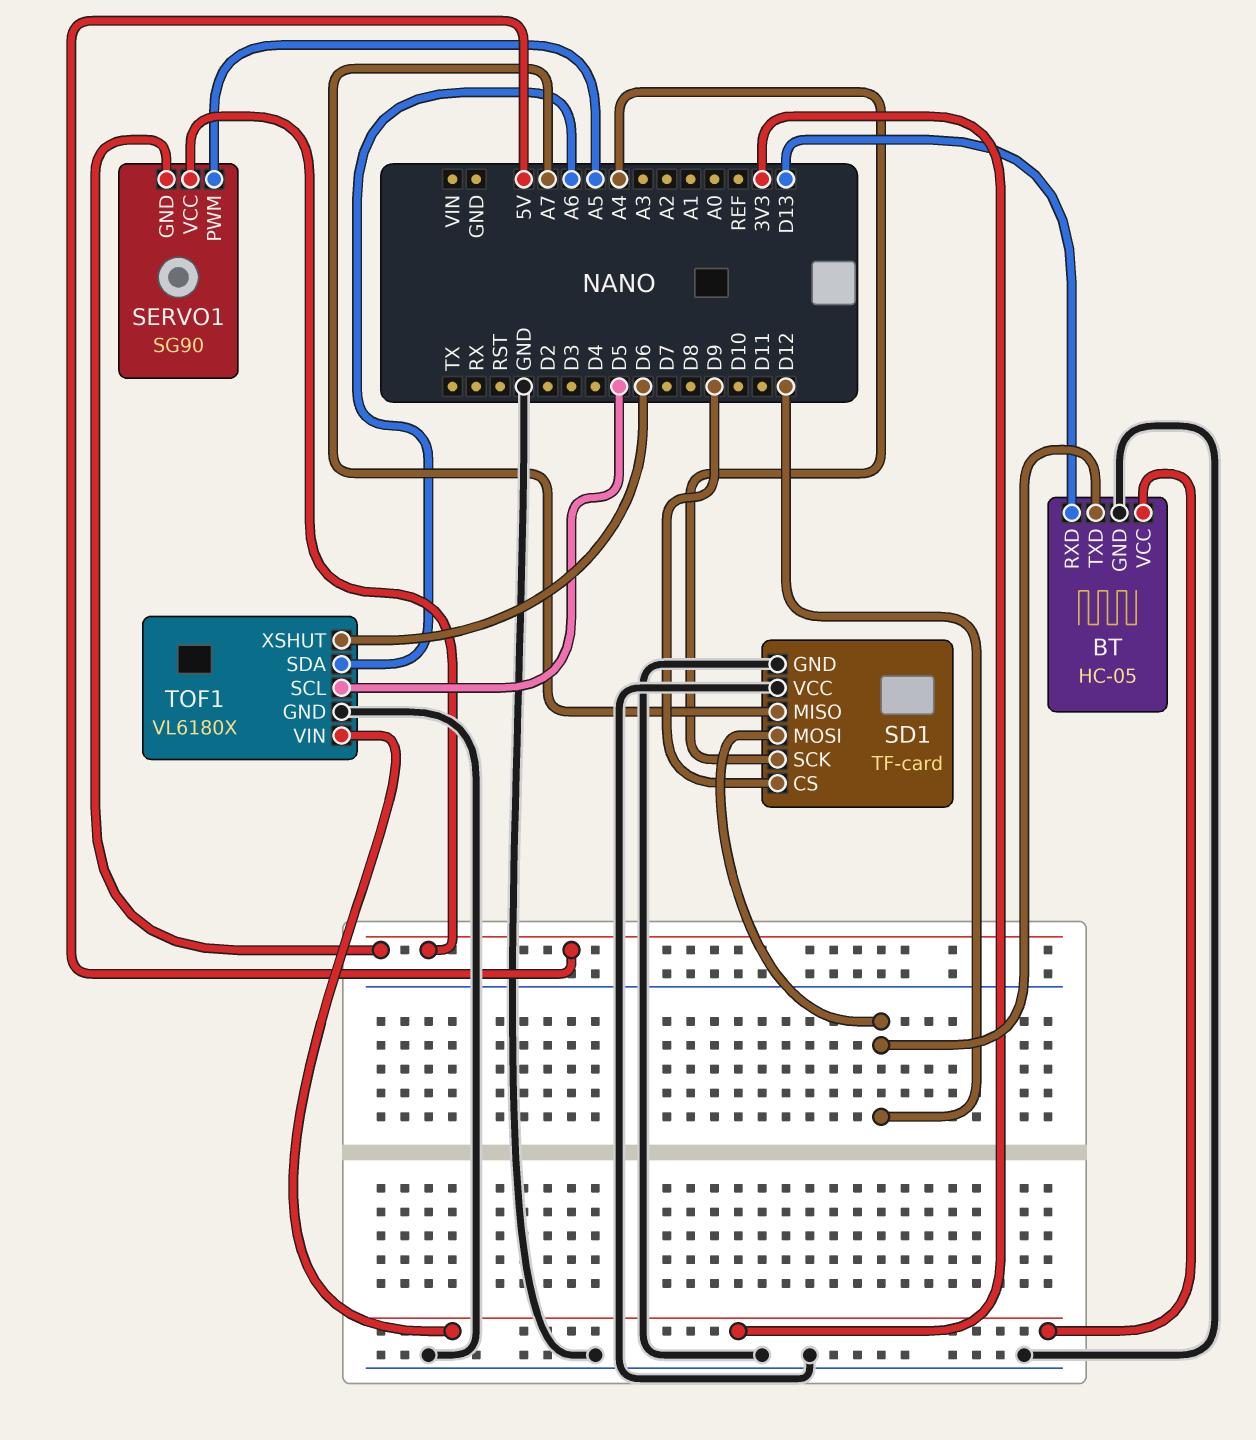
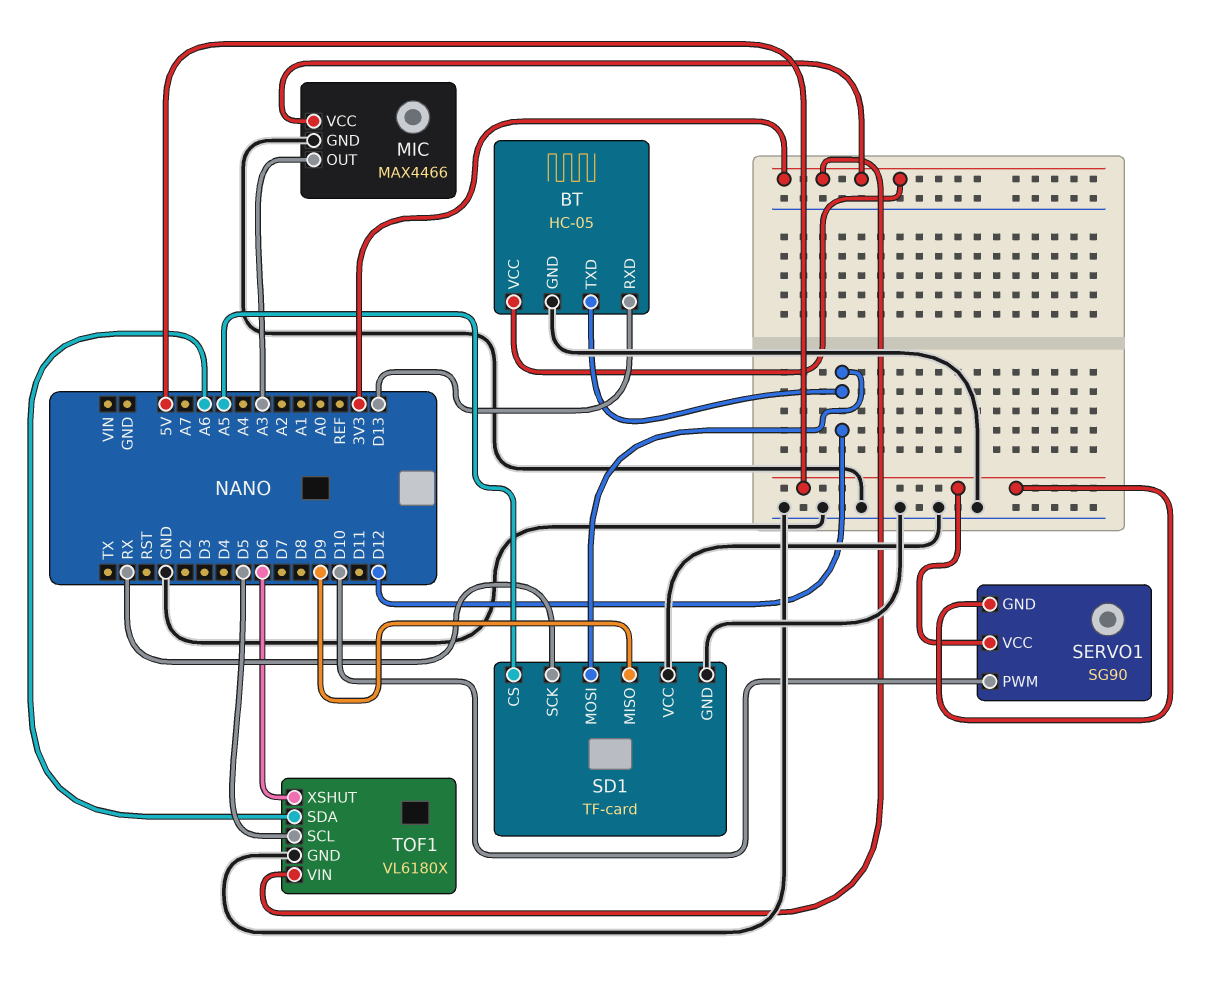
MIC: none -> MAX4466
MIC pin GND: none -> GND
MIC pin OUT: none -> A3
MIC pin VCC: none -> 3V3
SD1 pin CS: D9 -> A5
SD1 pin MISO: A7 -> D9
SD1 pin SCK: A4 -> RX
SERVO1 pin PWM: A5 -> D10

